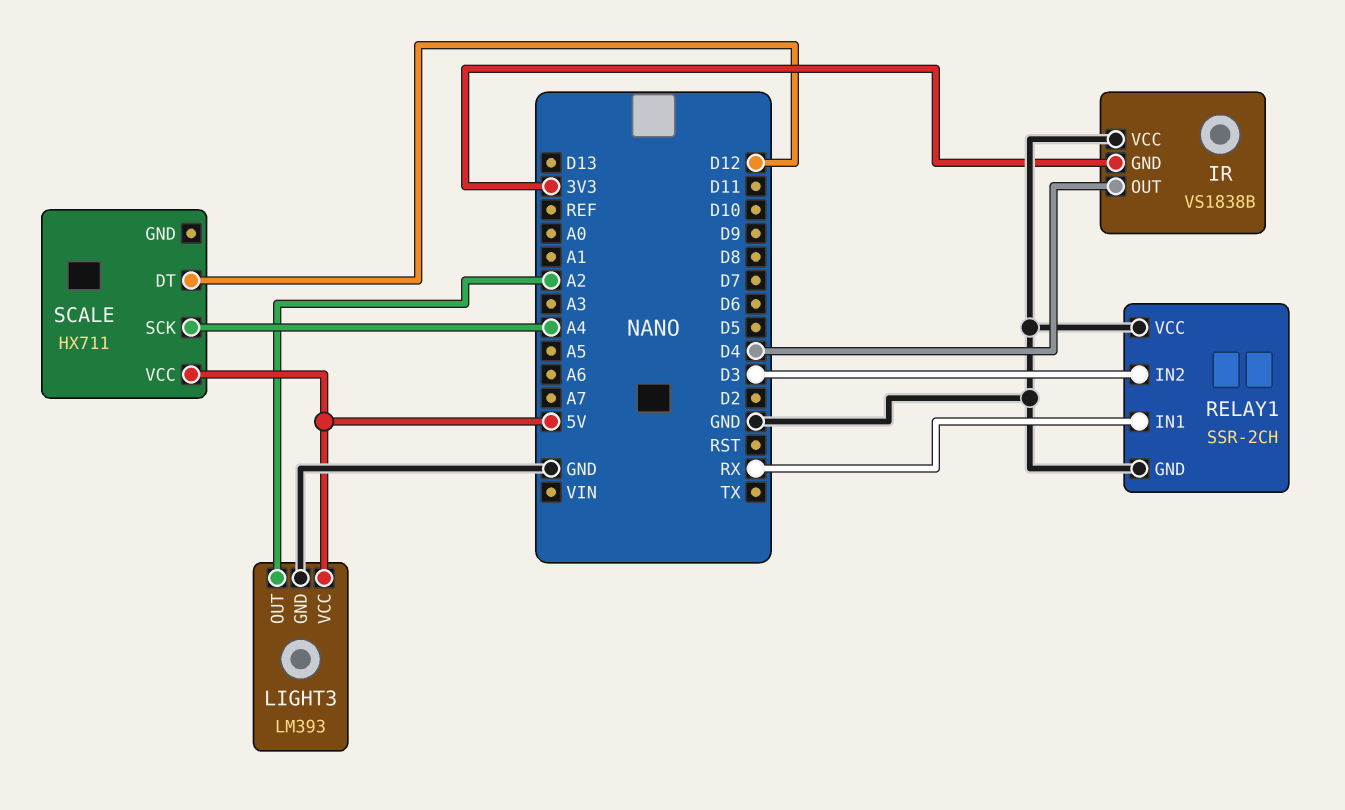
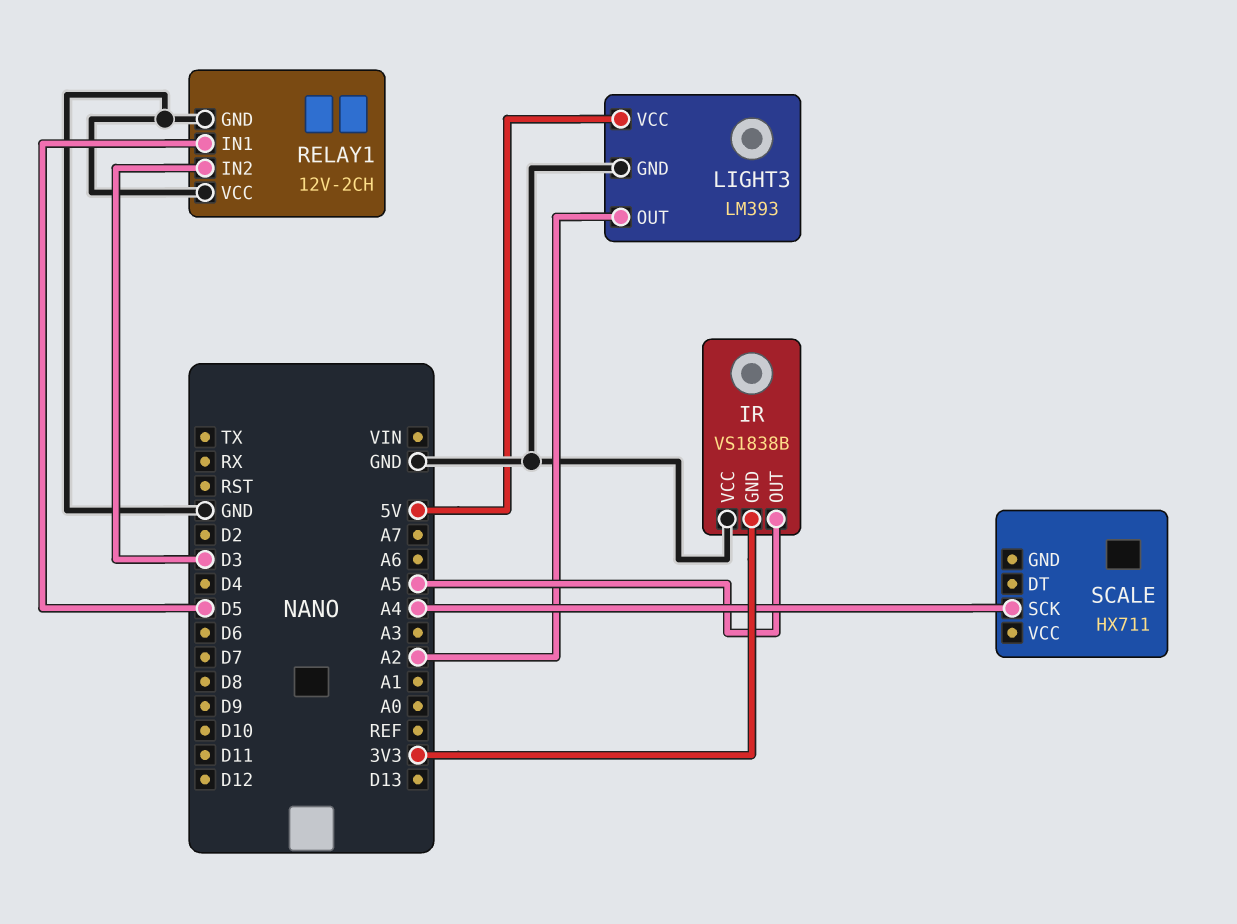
IR pin OUT: D4 -> A5
RELAY1: SSR-2CH -> 12V-2CH
RELAY1 pin IN1: RX -> D5
SCALE pin DT: D12 -> none
SCALE pin VCC: 5V -> none

